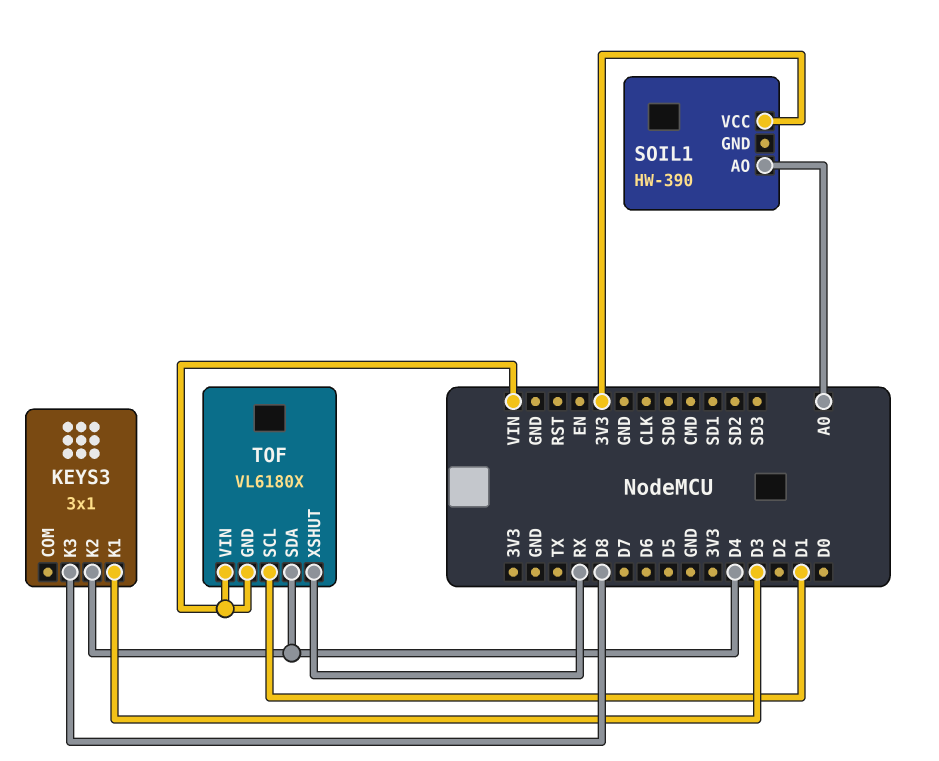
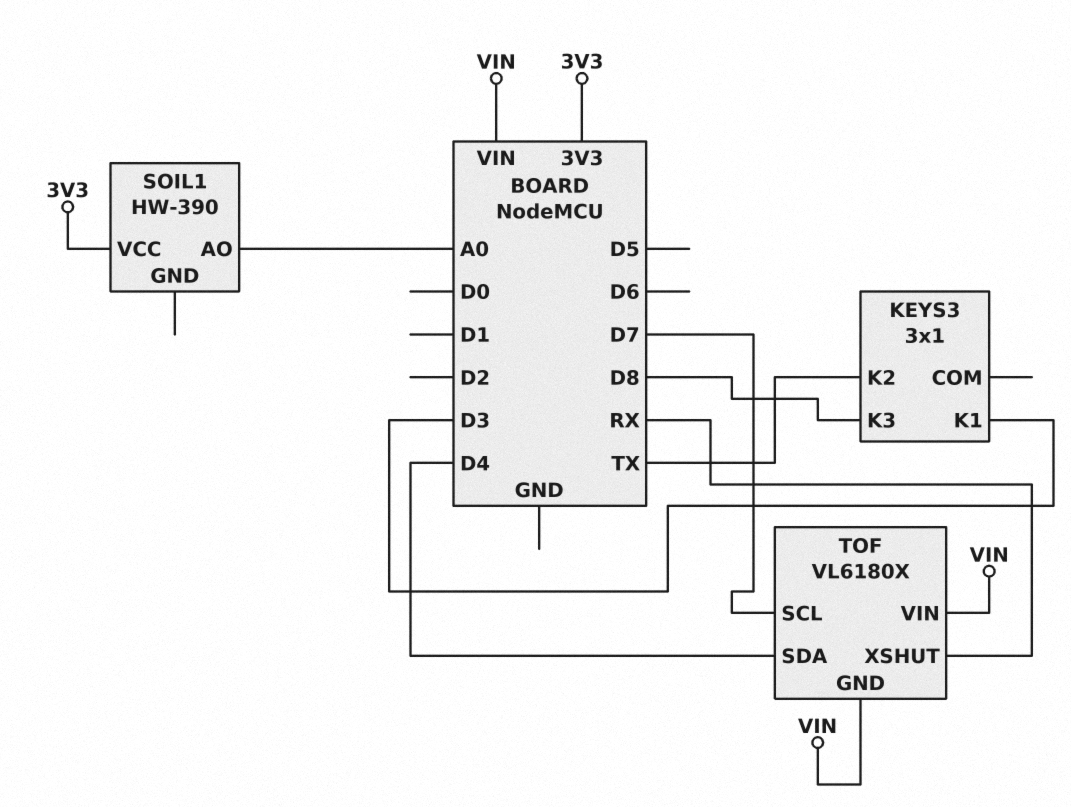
KEYS3 pin K2: D4 -> TX
TOF pin SCL: D1 -> D7

